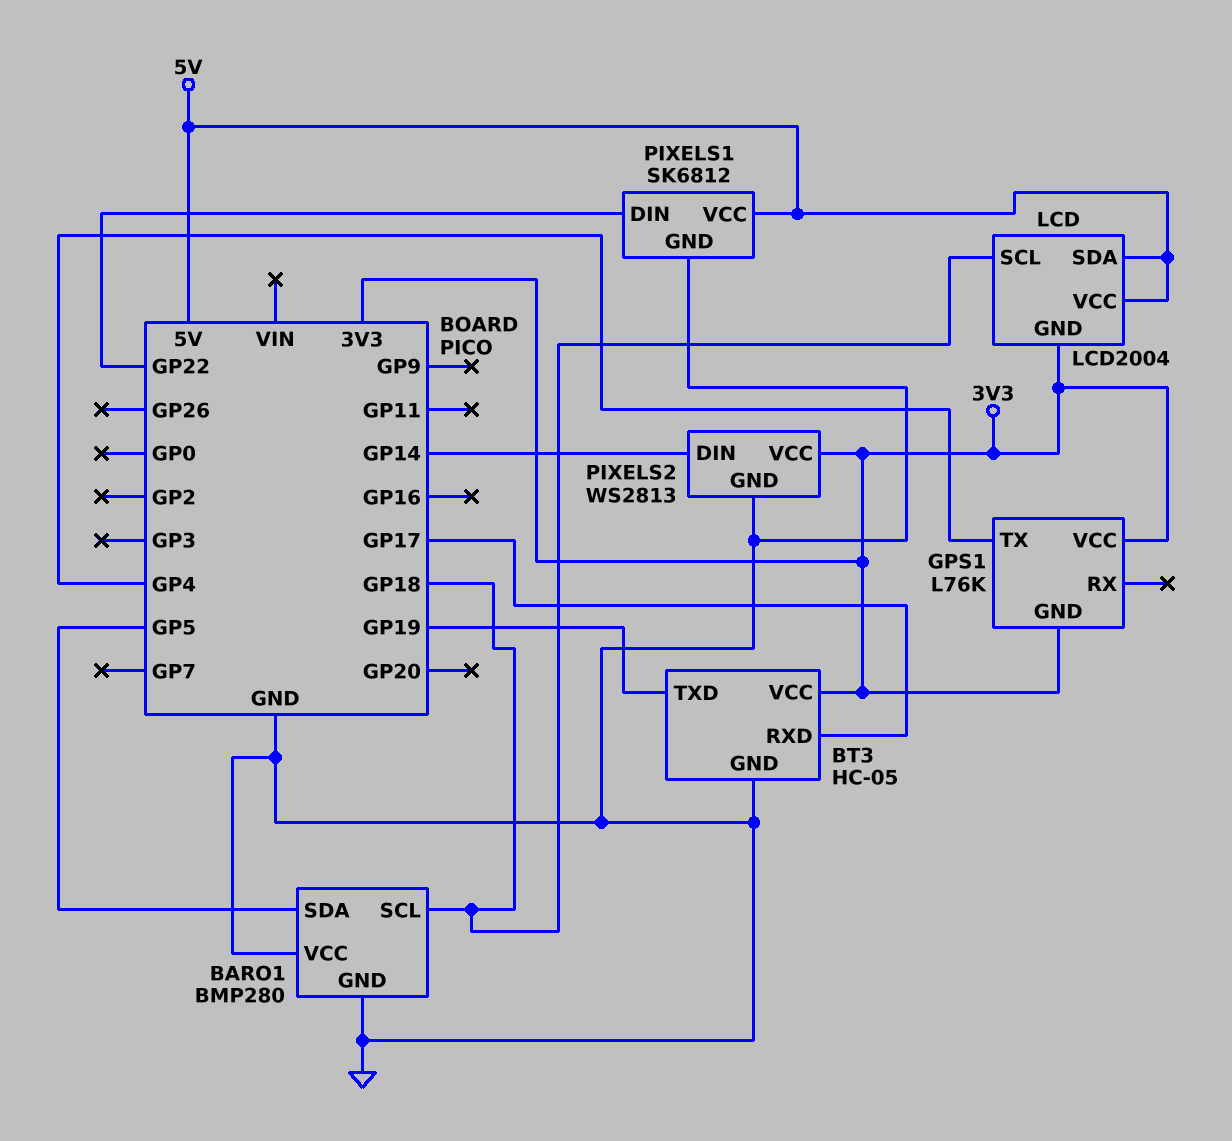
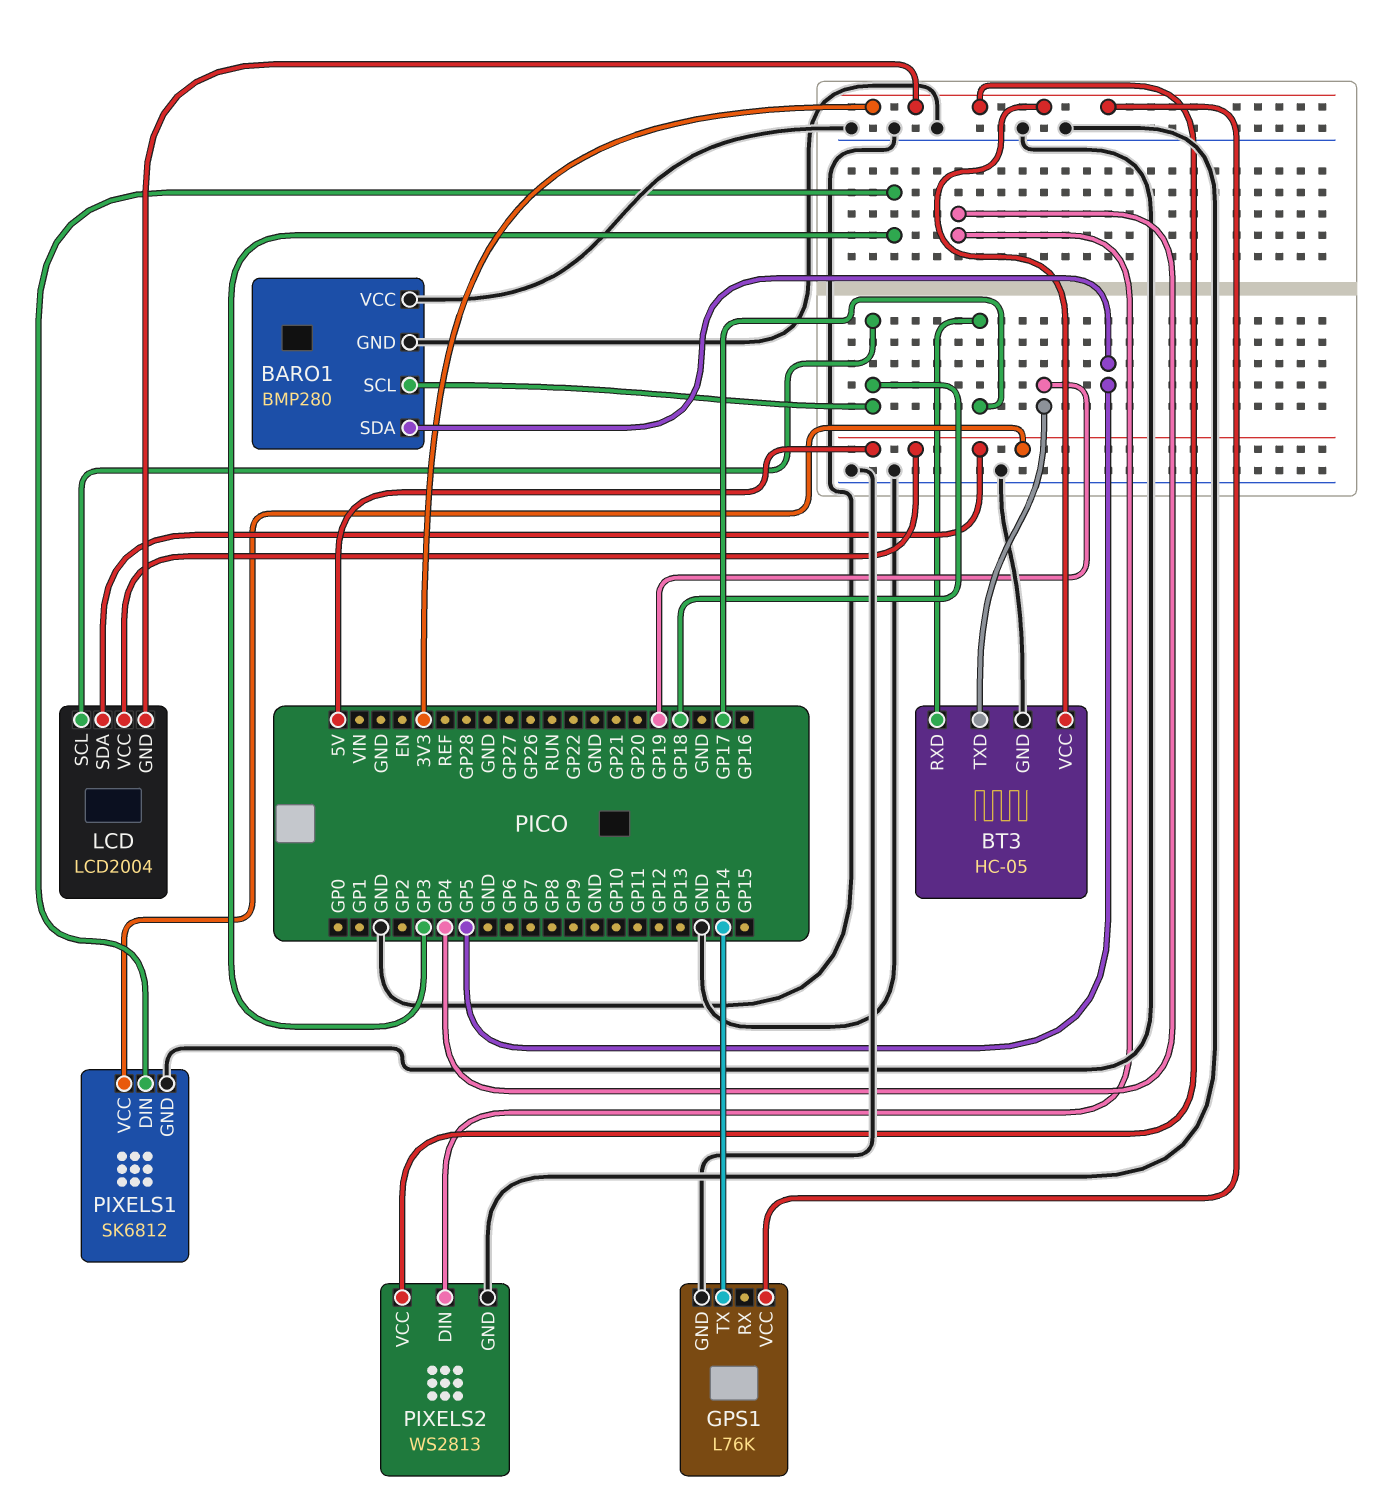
GPS1 pin GND: 3V3 -> GND
GPS1 pin TX: GP4 -> GP14
PIXELS1 pin DIN: GP22 -> GP3
PIXELS2 pin DIN: GP14 -> GP4

